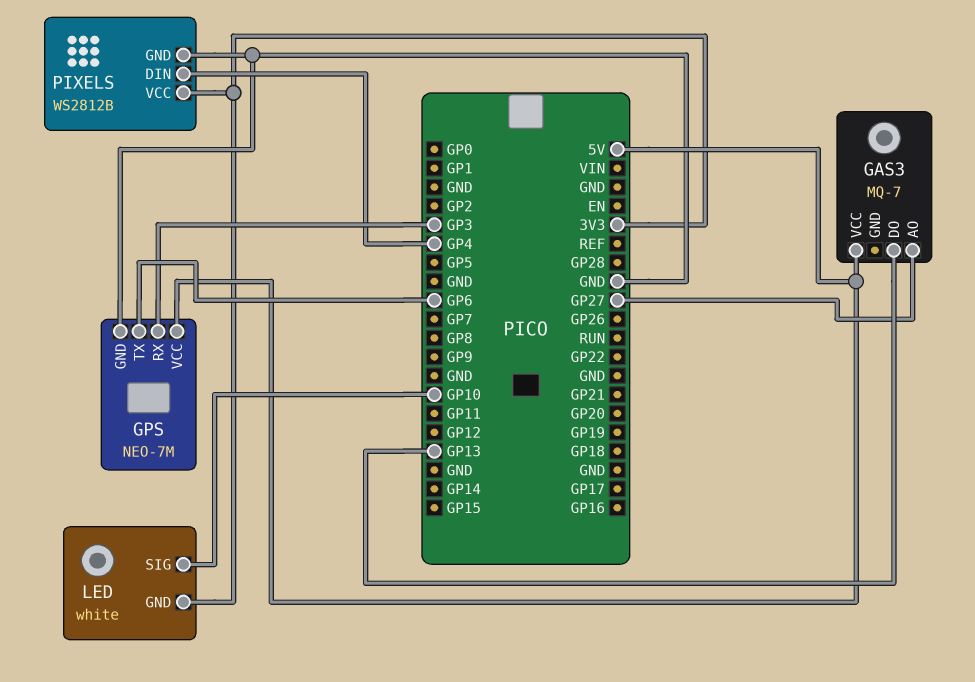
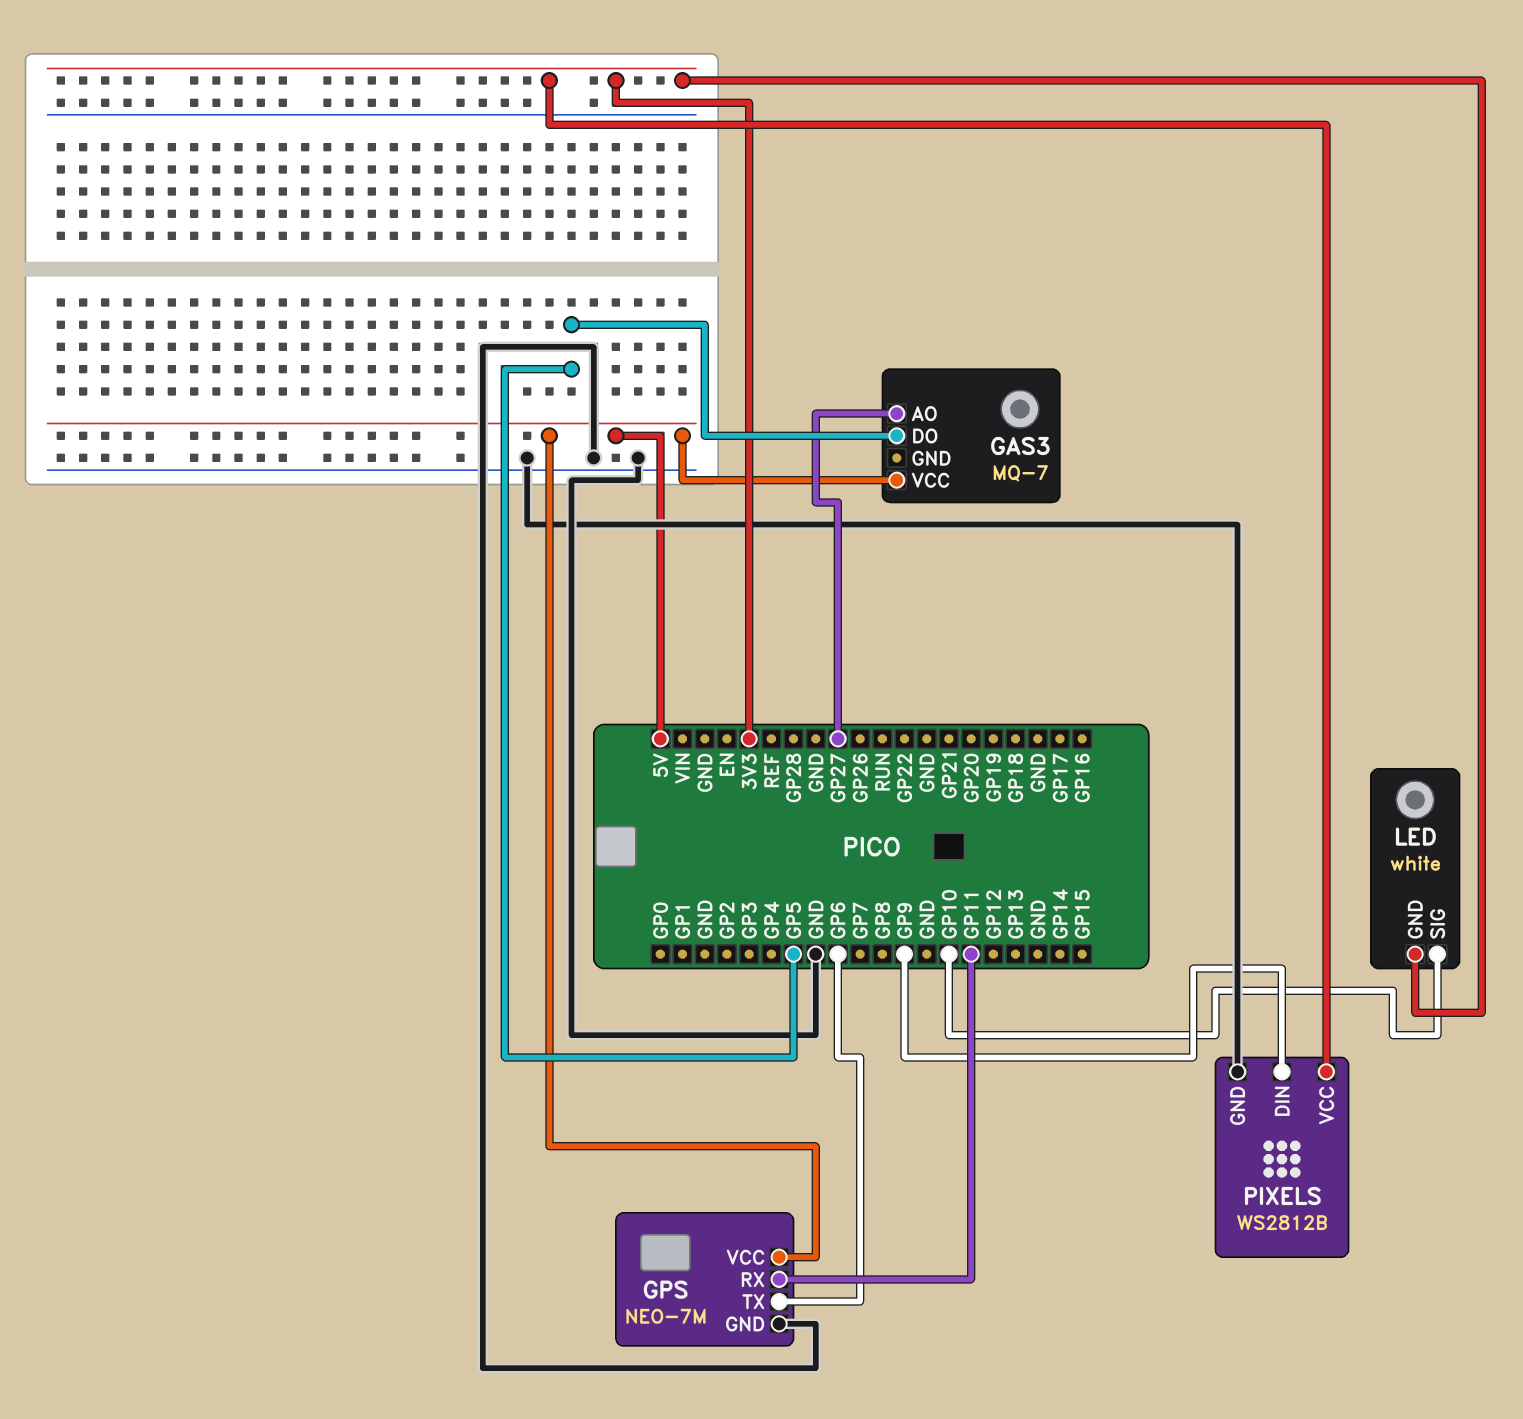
GAS3 pin DO: GP13 -> GP5
GPS pin RX: GP3 -> GP11
PIXELS pin DIN: GP4 -> GP9

